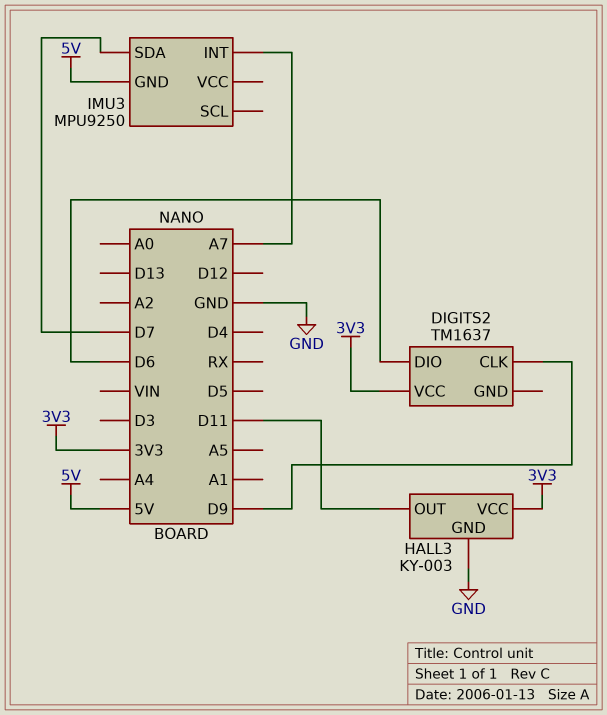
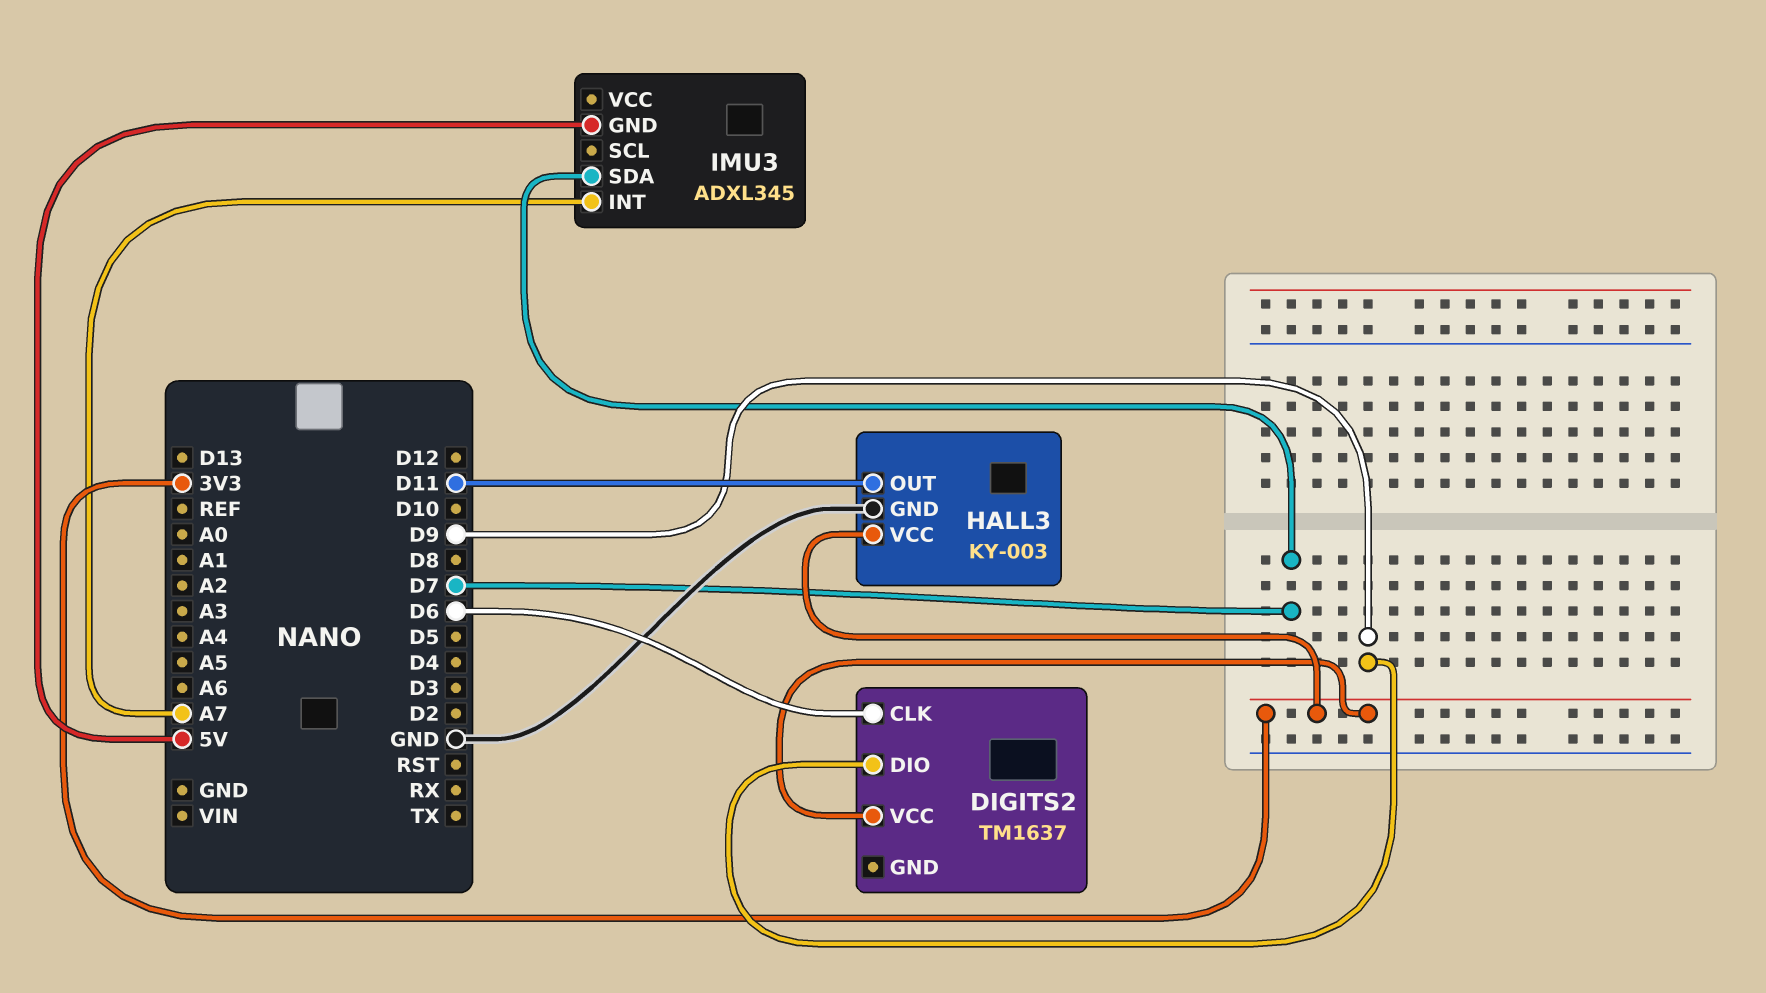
DIGITS2 pin CLK: D9 -> D6
DIGITS2 pin DIO: D6 -> D9
IMU3: MPU9250 -> ADXL345

